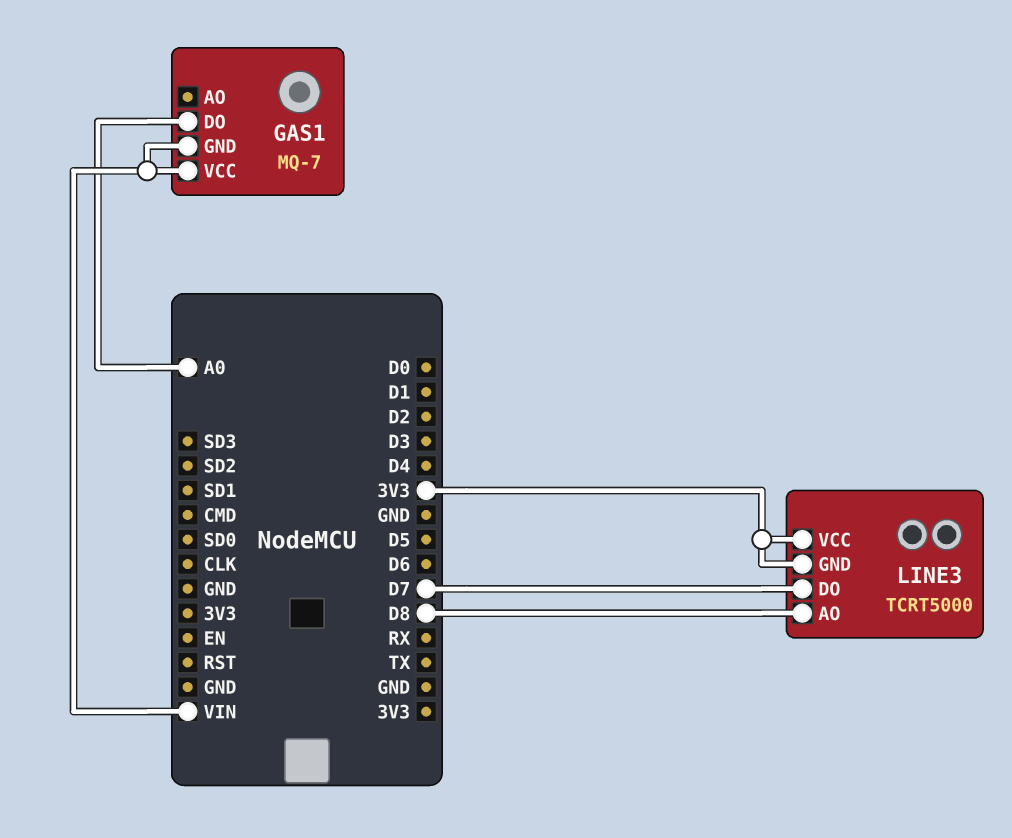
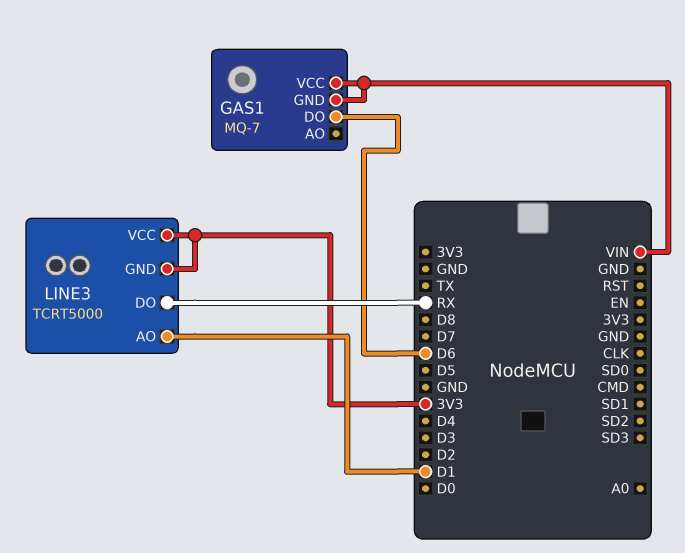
GAS1 pin DO: A0 -> D6
LINE3 pin AO: D8 -> D1
LINE3 pin DO: D7 -> RX

